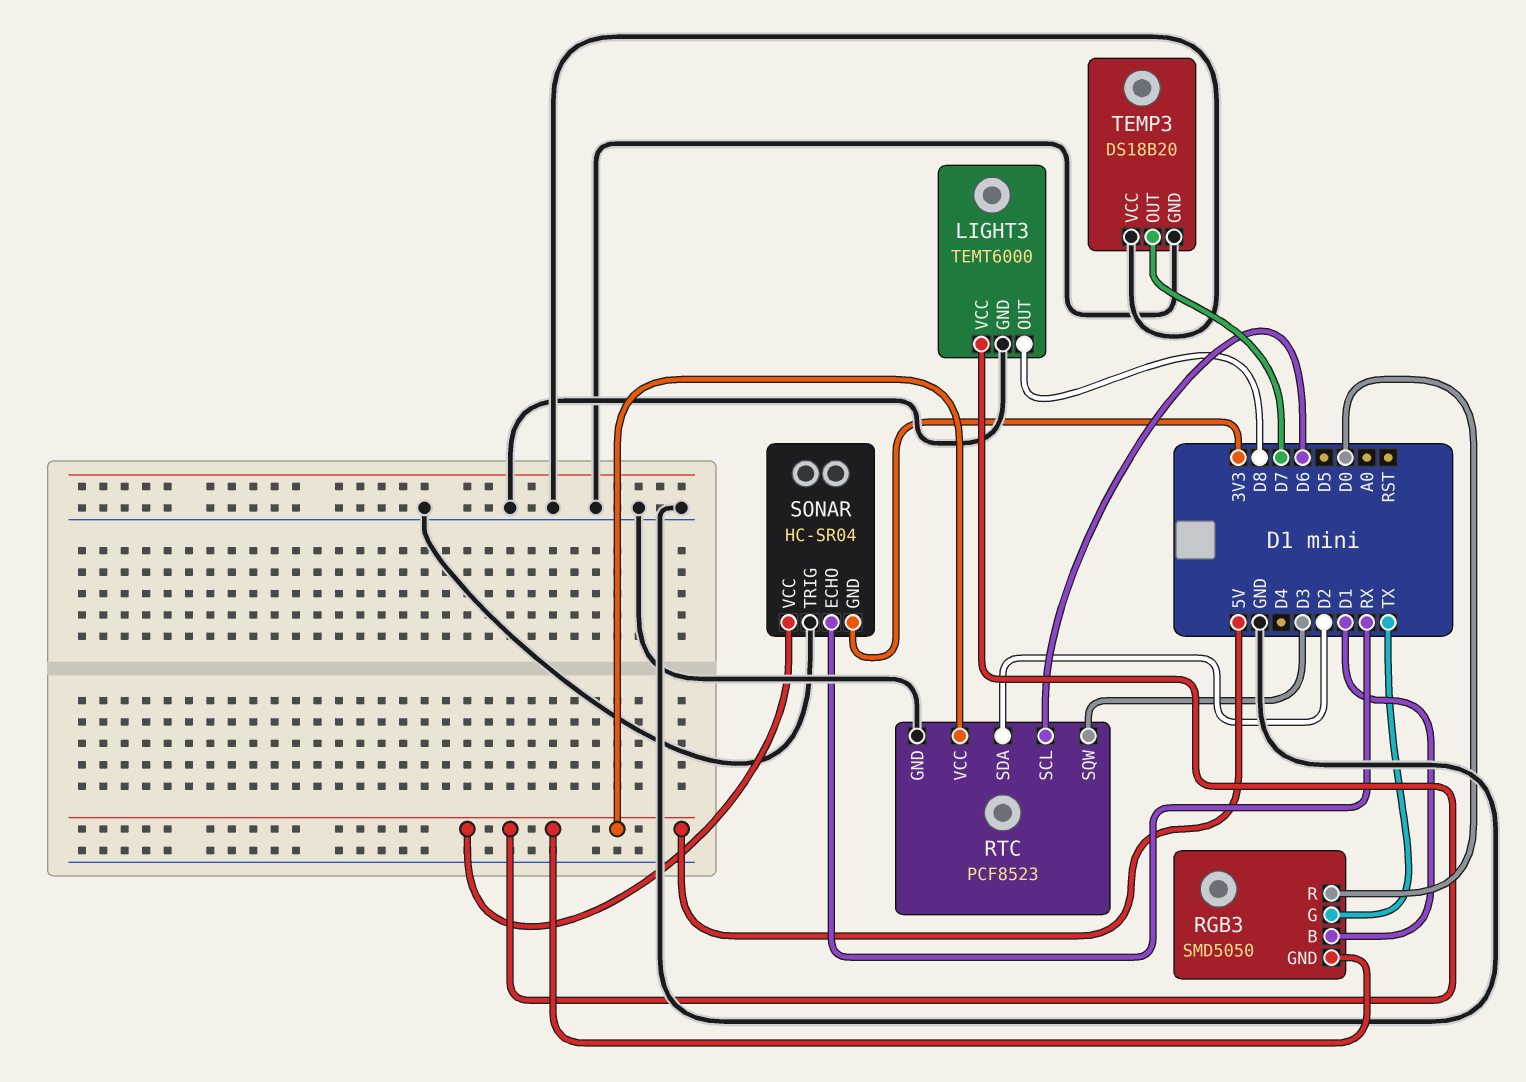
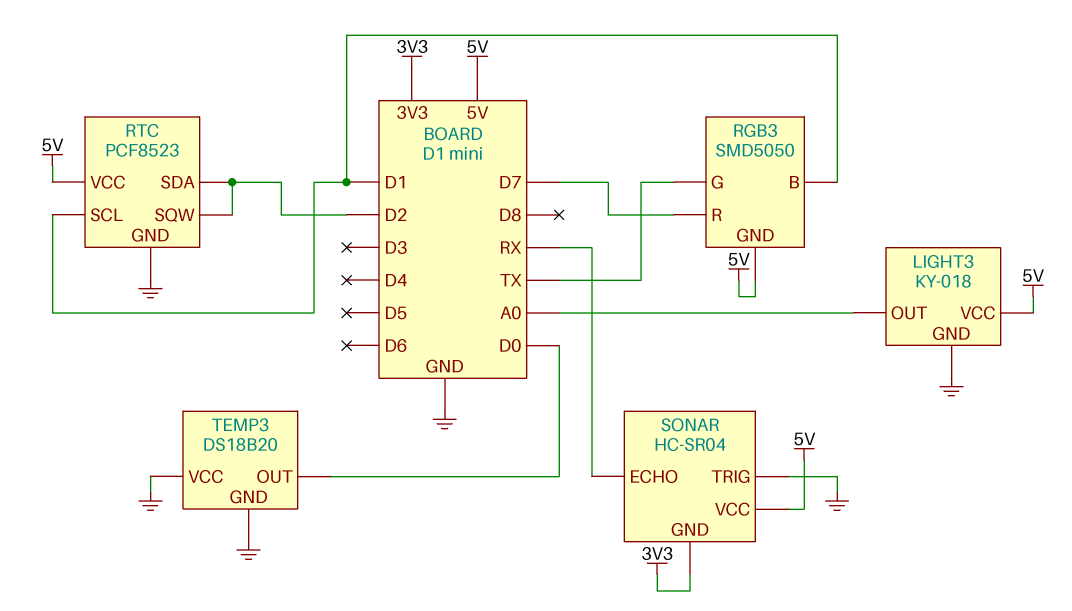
LIGHT3: TEMT6000 -> KY-018
LIGHT3 pin OUT: D8 -> A0
RGB3 pin R: D0 -> D7
RTC pin SCL: D6 -> D1
RTC pin SQW: D3 -> D2
TEMP3 pin OUT: D7 -> D0

